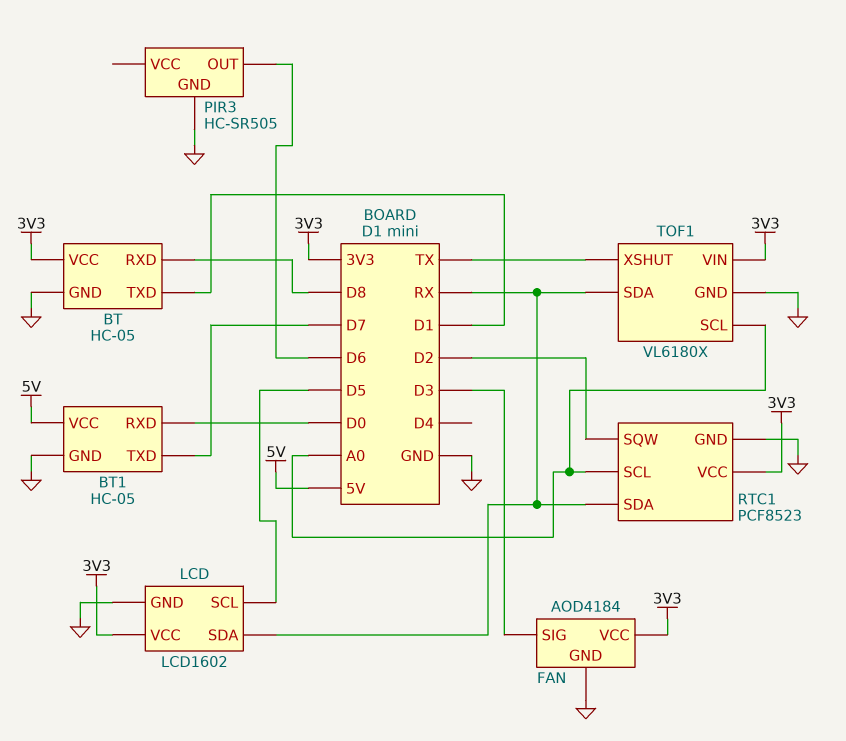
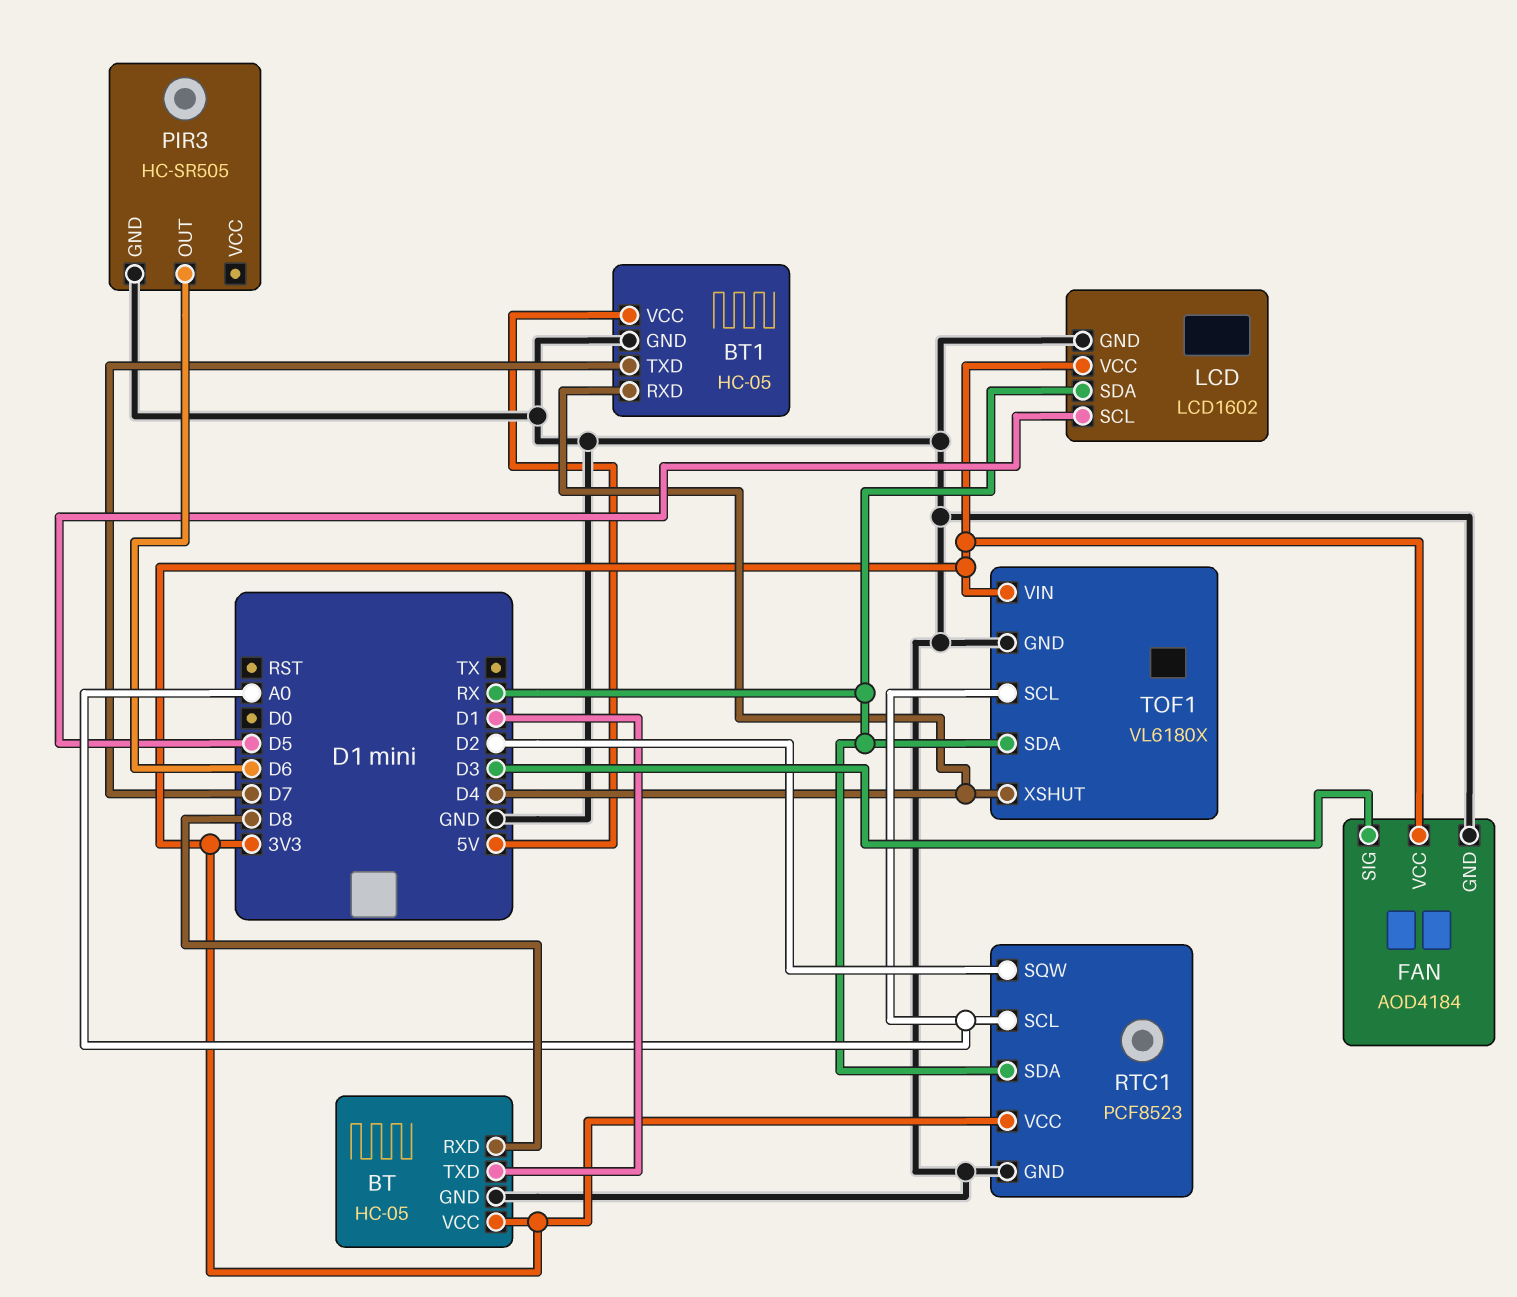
BT1 pin RXD: D0 -> D4
TOF1 pin XSHUT: TX -> D4

